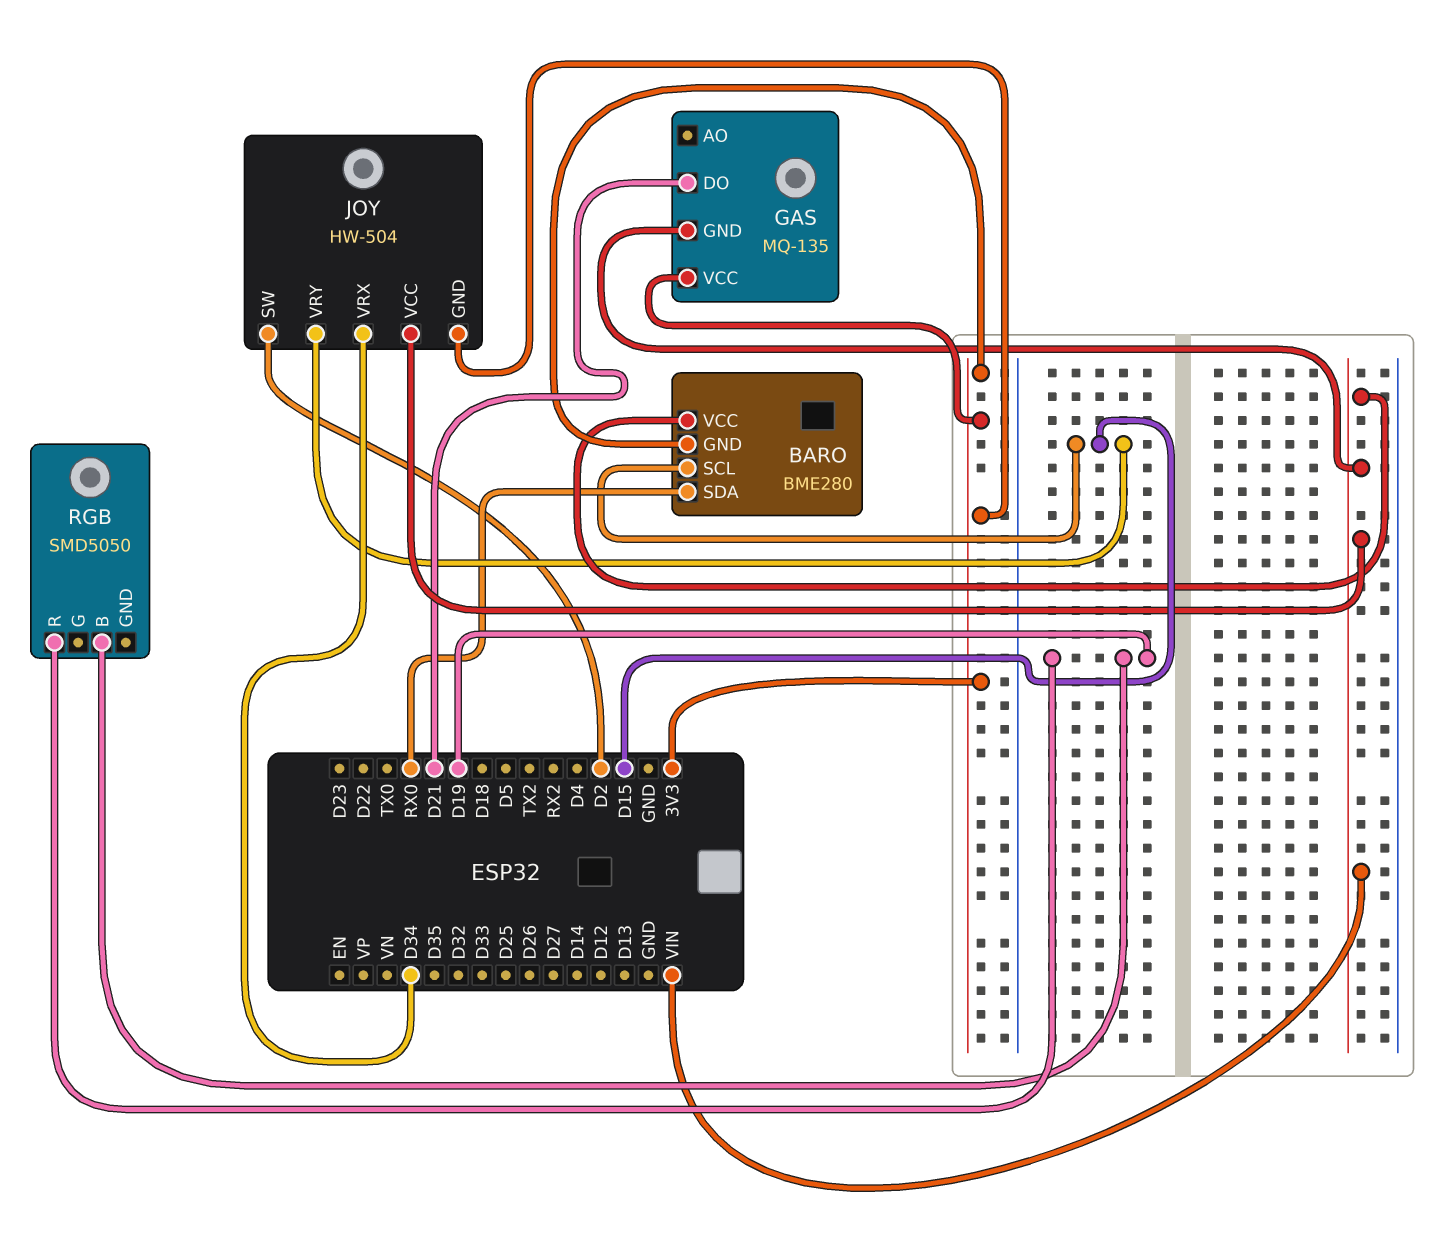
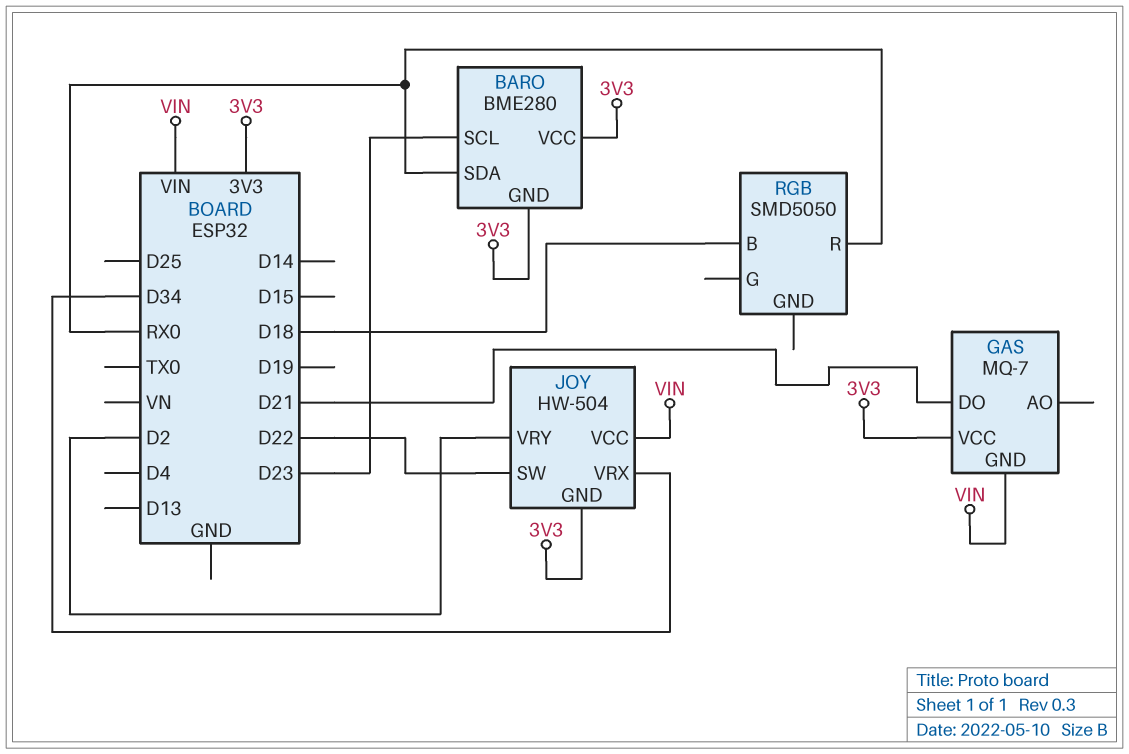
BARO pin SCL: D15 -> D23
BARO pin VCC: VIN -> 3V3
GAS: MQ-135 -> MQ-7
JOY pin SW: D2 -> D22
JOY pin VRY: D15 -> D2
RGB pin B: D19 -> D18
RGB pin R: D19 -> RX0

